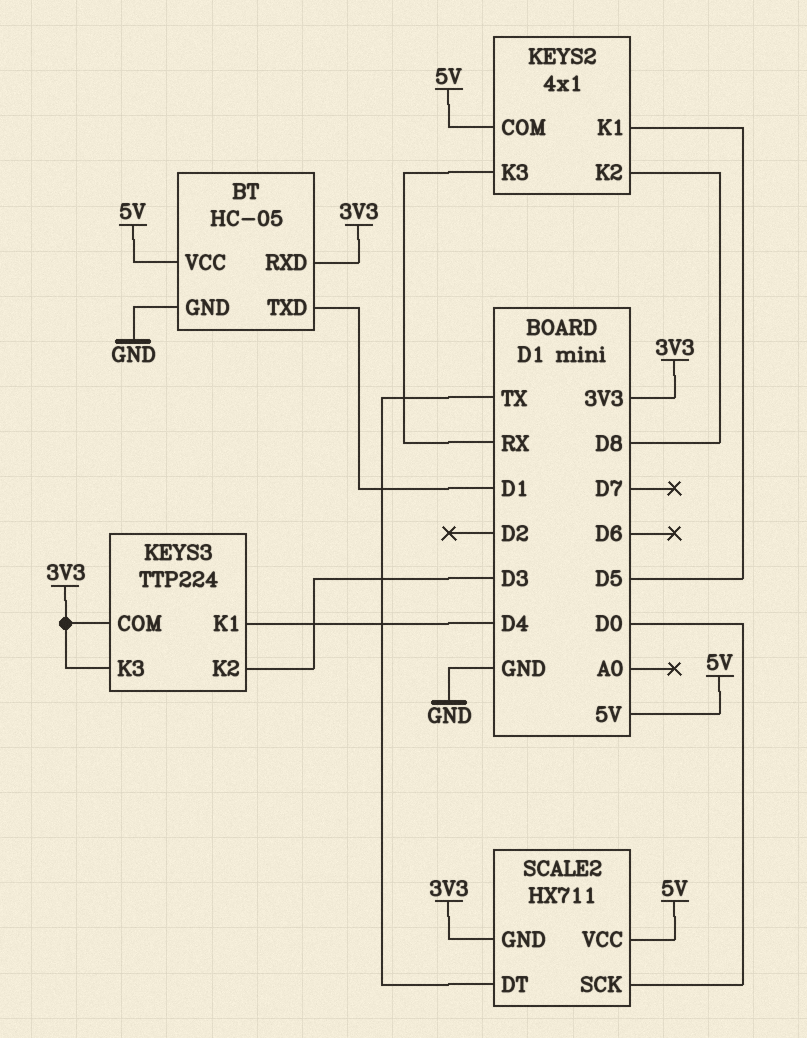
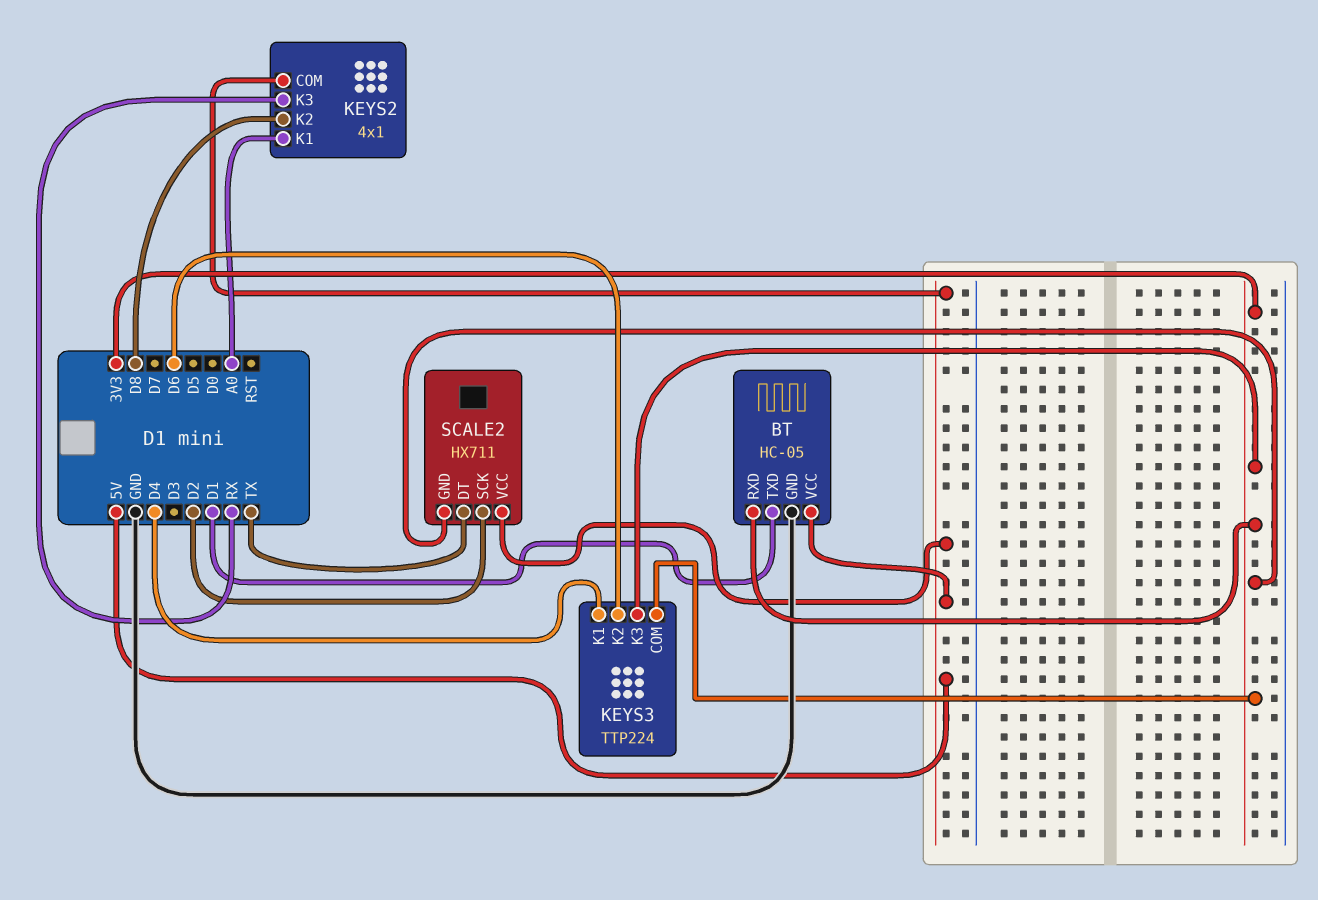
KEYS2 pin K1: D5 -> A0
KEYS3 pin K2: D3 -> D6
SCALE2 pin SCK: D0 -> D2

